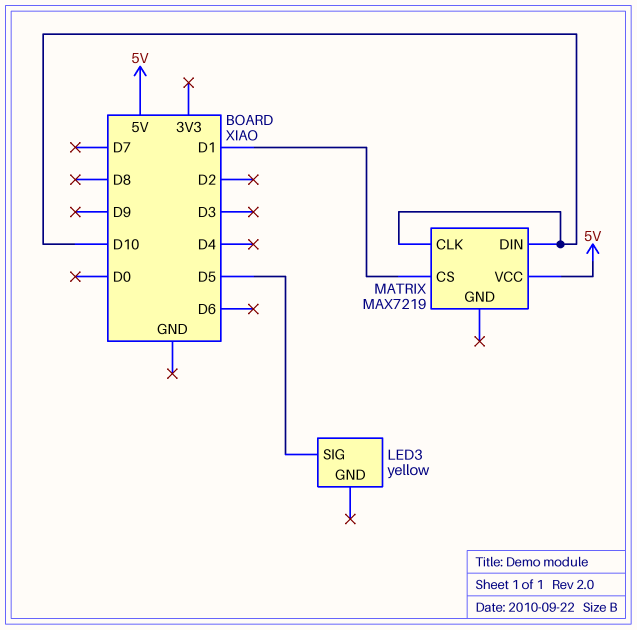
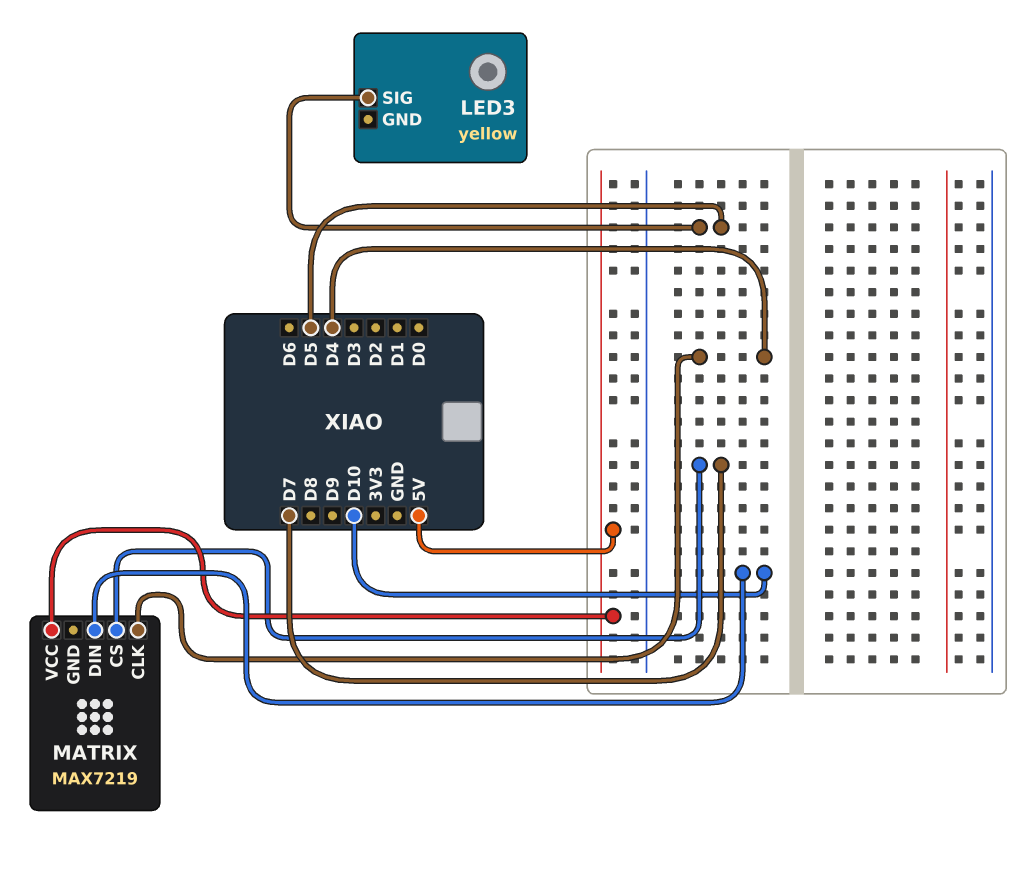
MATRIX pin CLK: D10 -> D4
MATRIX pin CS: D1 -> D7

